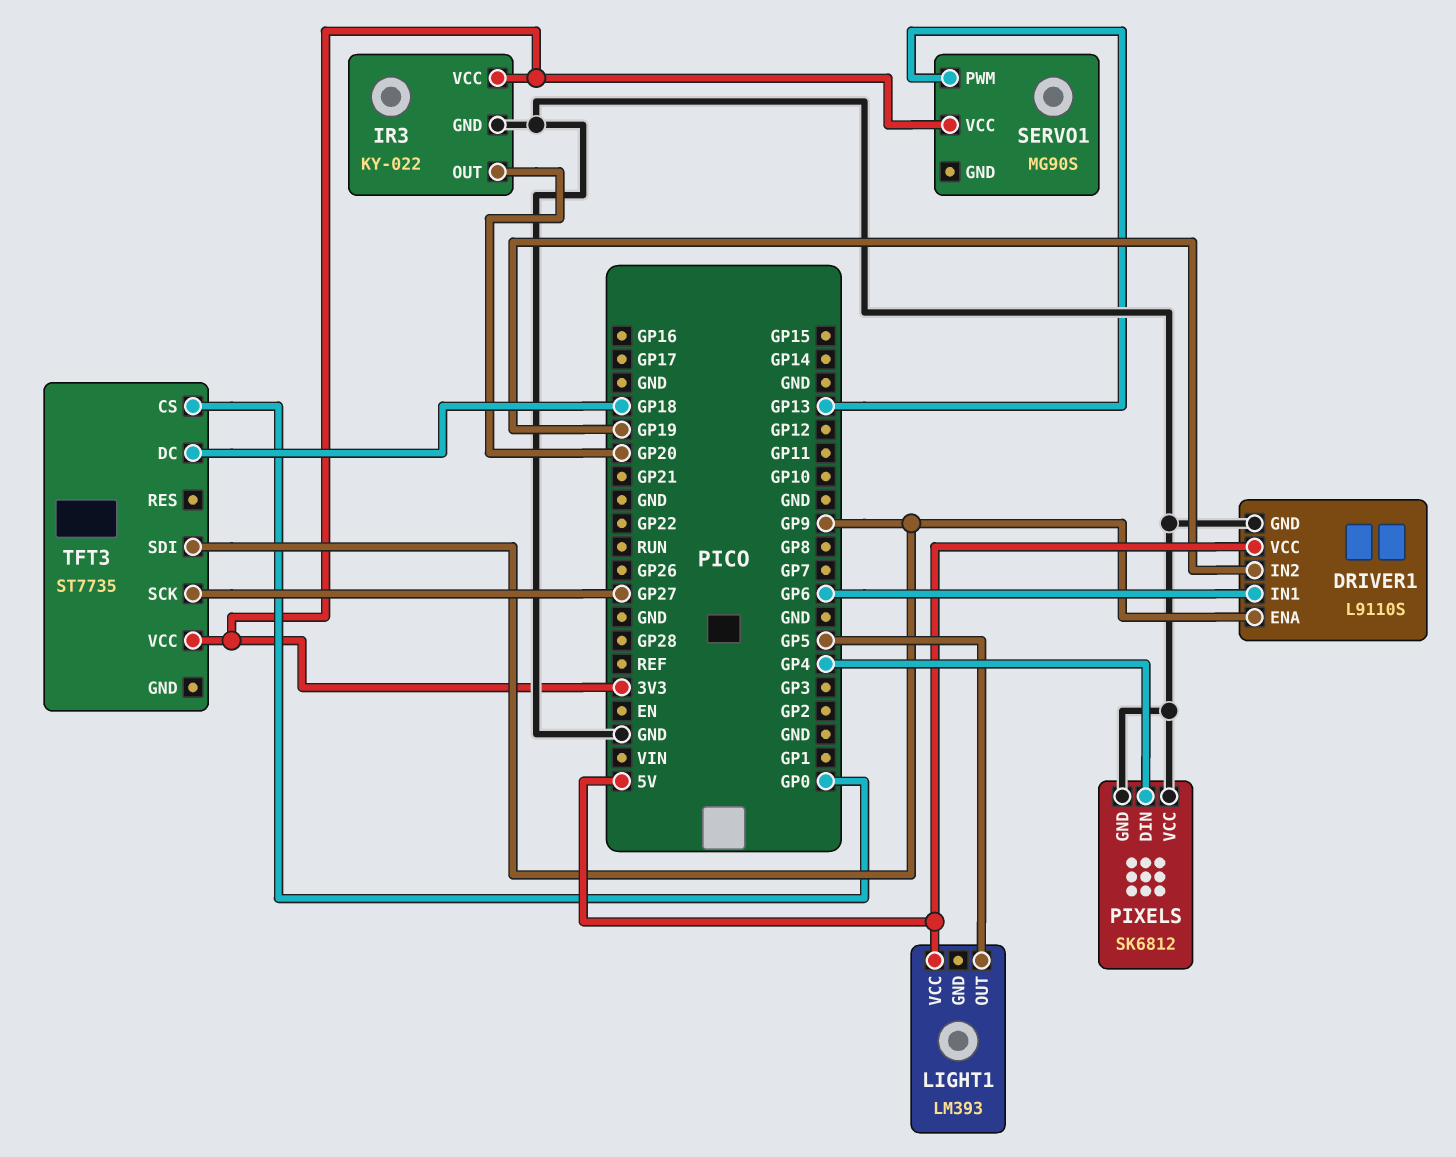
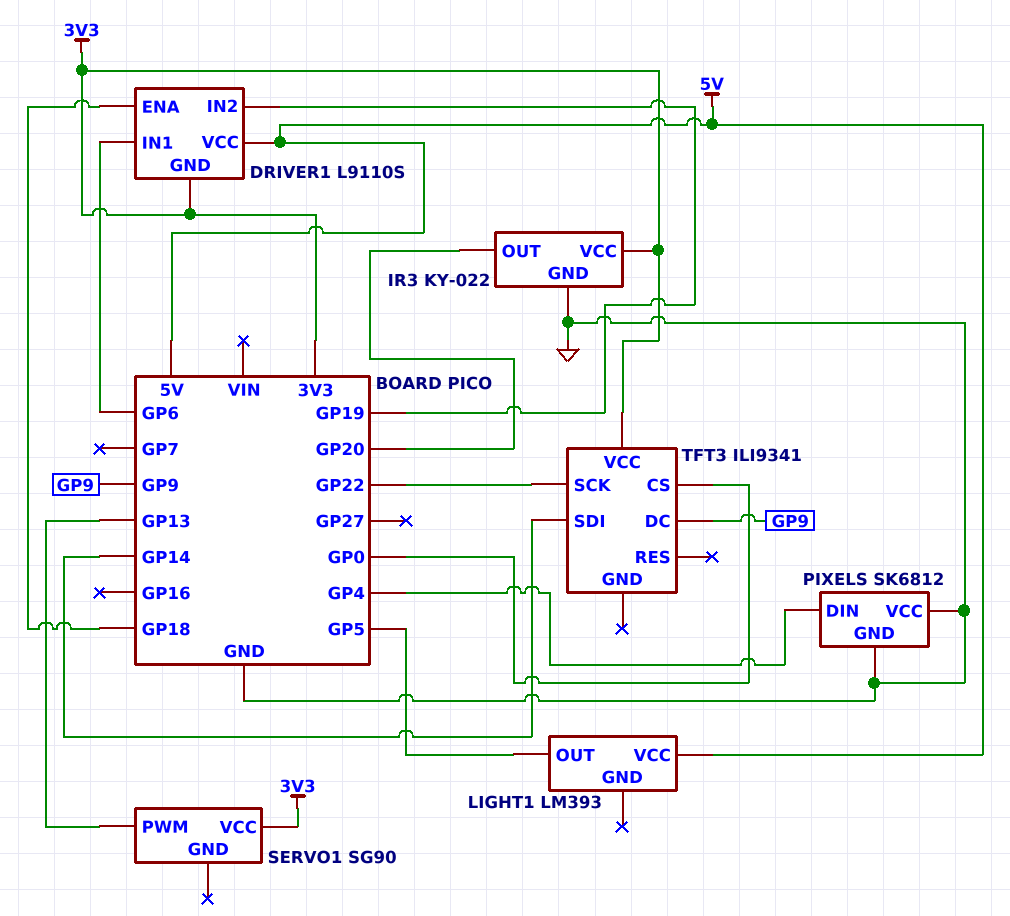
DRIVER1 pin ENA: GP9 -> GP18
DRIVER1 pin GND: GND -> 3V3
SERVO1: MG90S -> SG90
TFT3: ST7735 -> ILI9341
TFT3 pin DC: GP18 -> GP9
TFT3 pin SCK: GP27 -> GP22
TFT3 pin SDI: GP9 -> GP14

